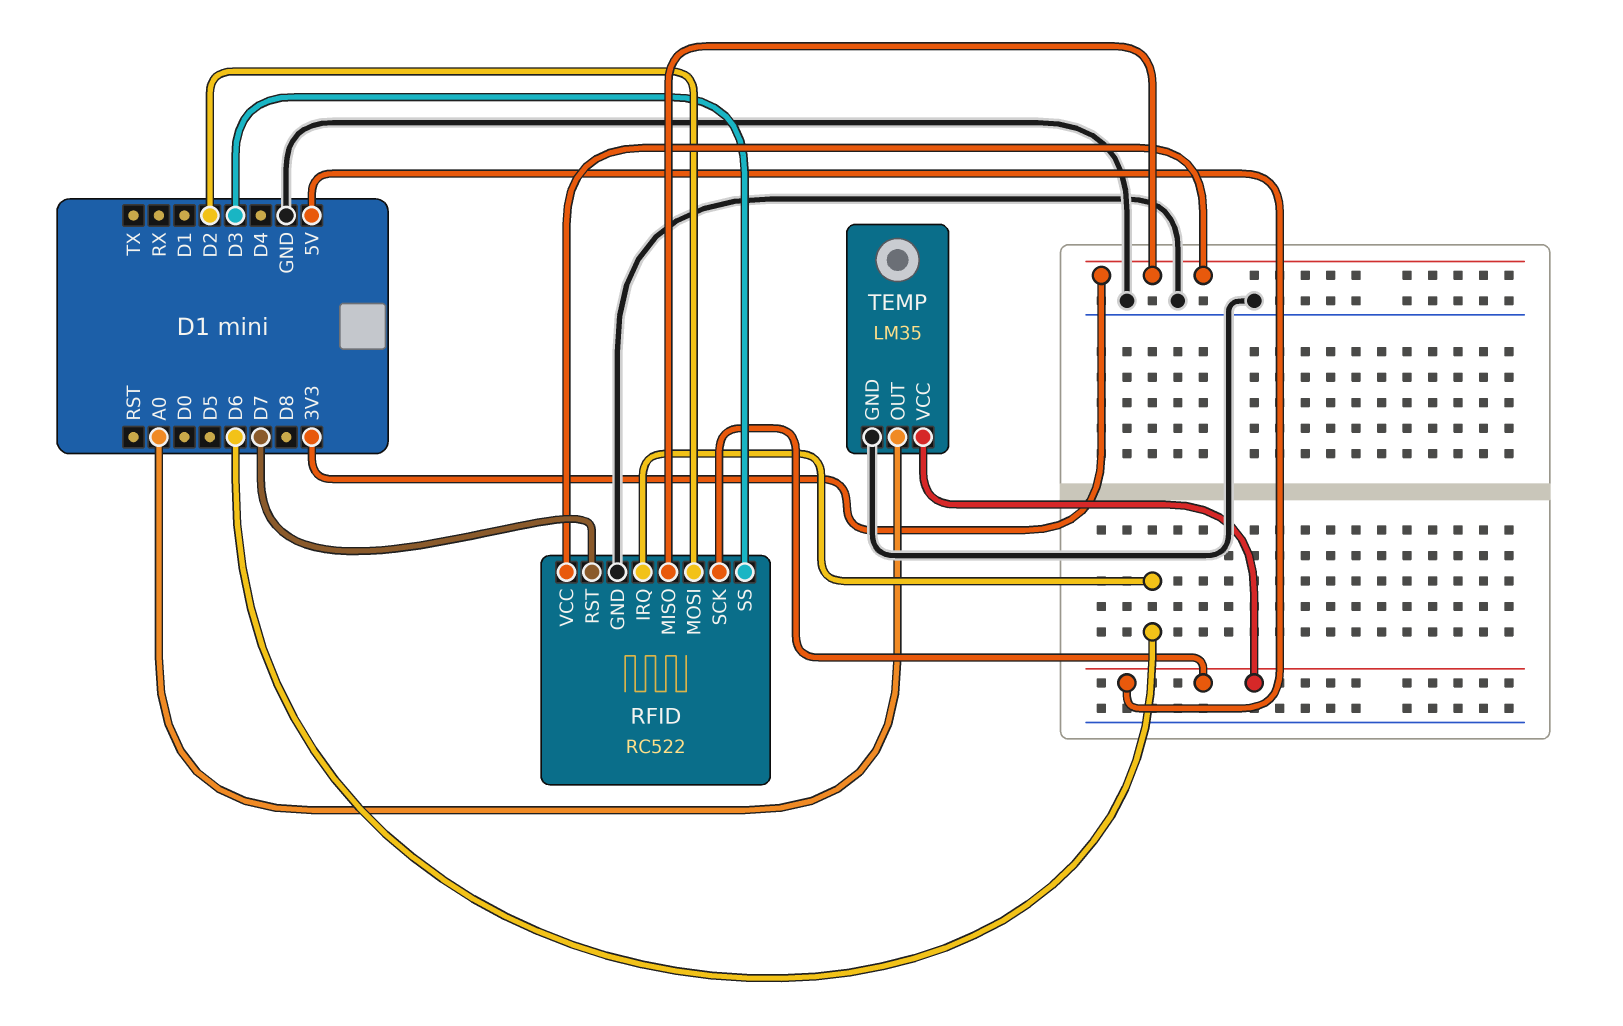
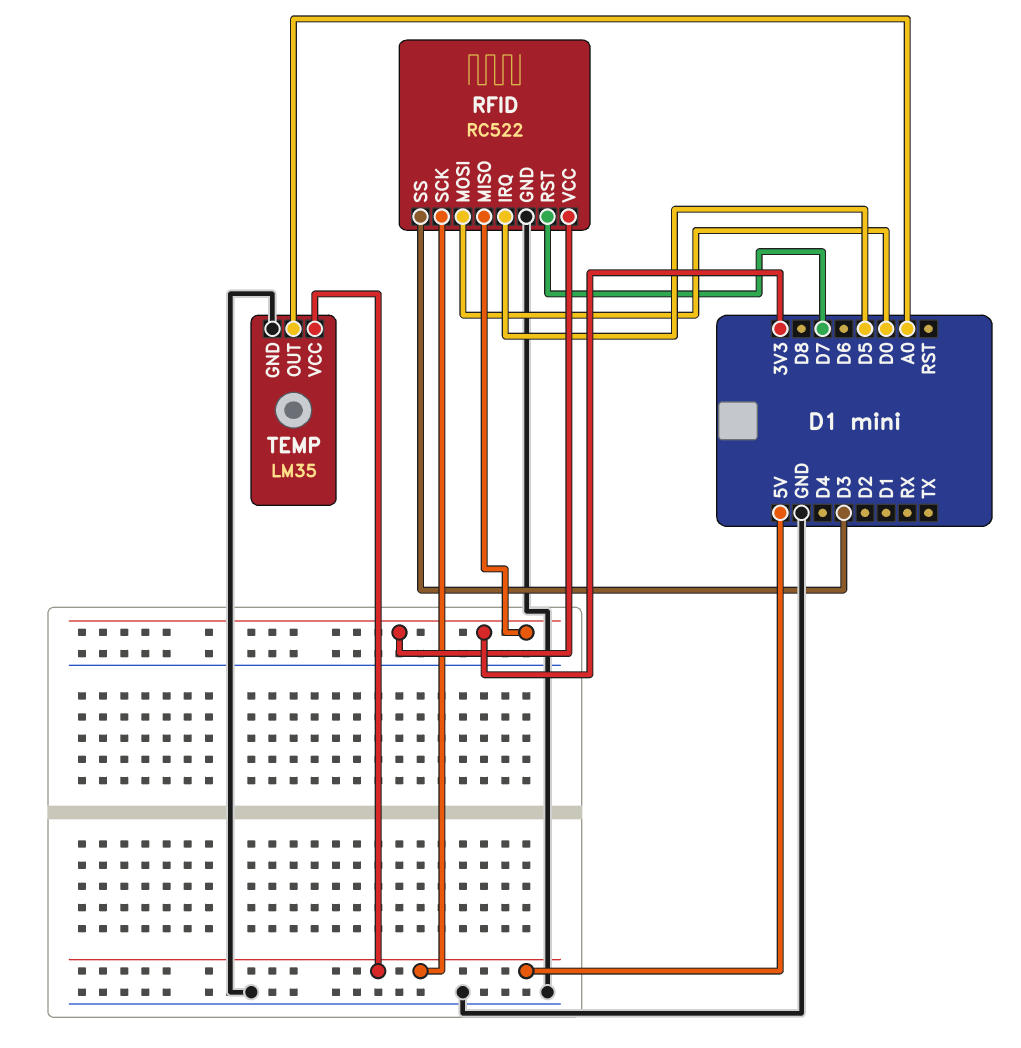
RFID pin IRQ: D6 -> D5
RFID pin MOSI: D2 -> D0

